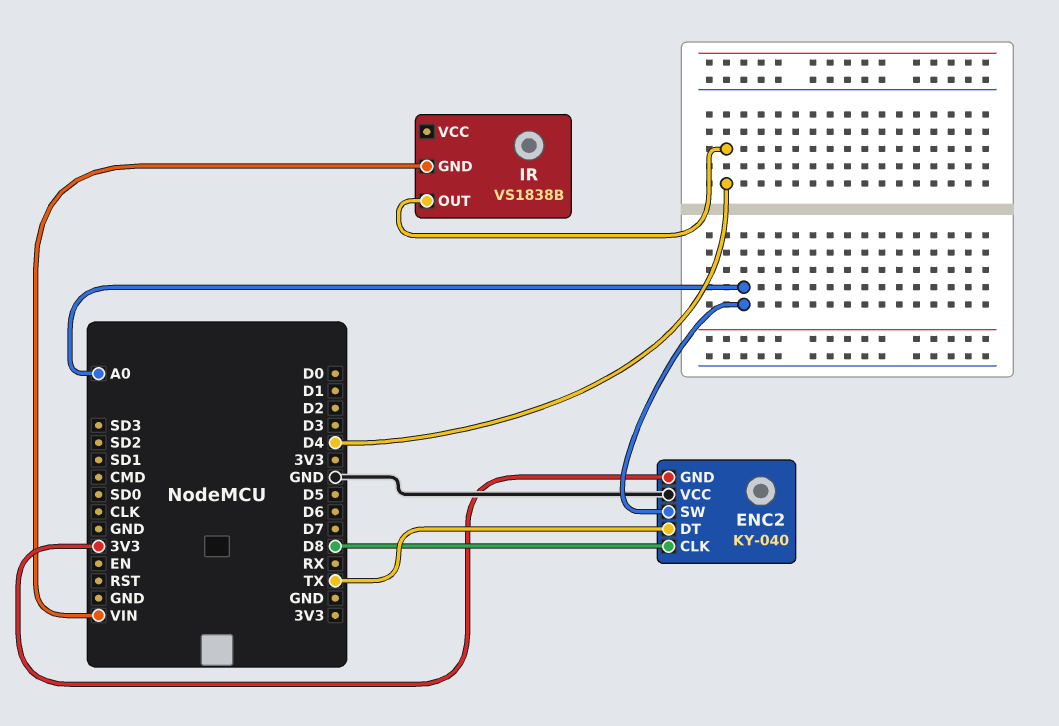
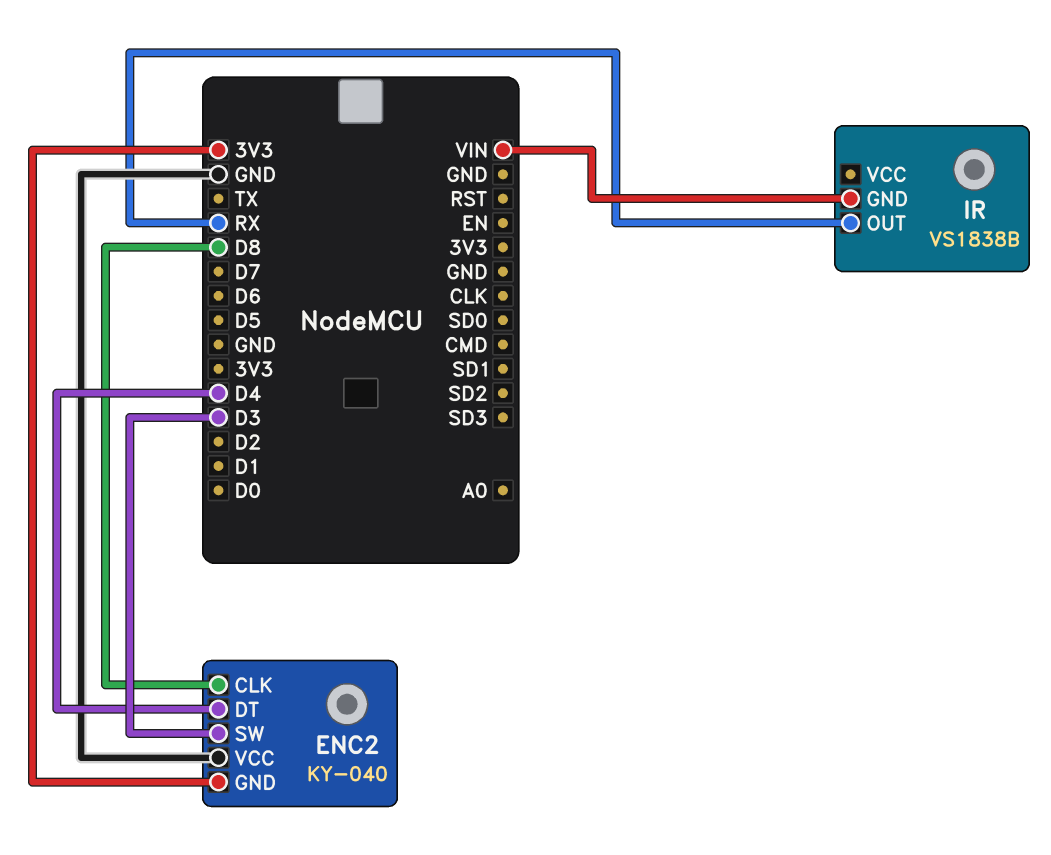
ENC2 pin DT: TX -> D4
ENC2 pin SW: A0 -> D3
IR pin OUT: D4 -> RX

